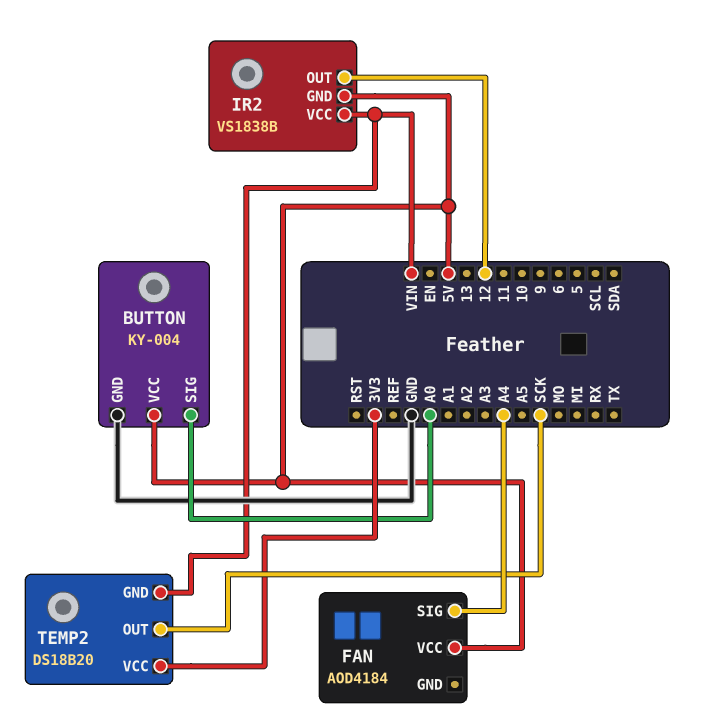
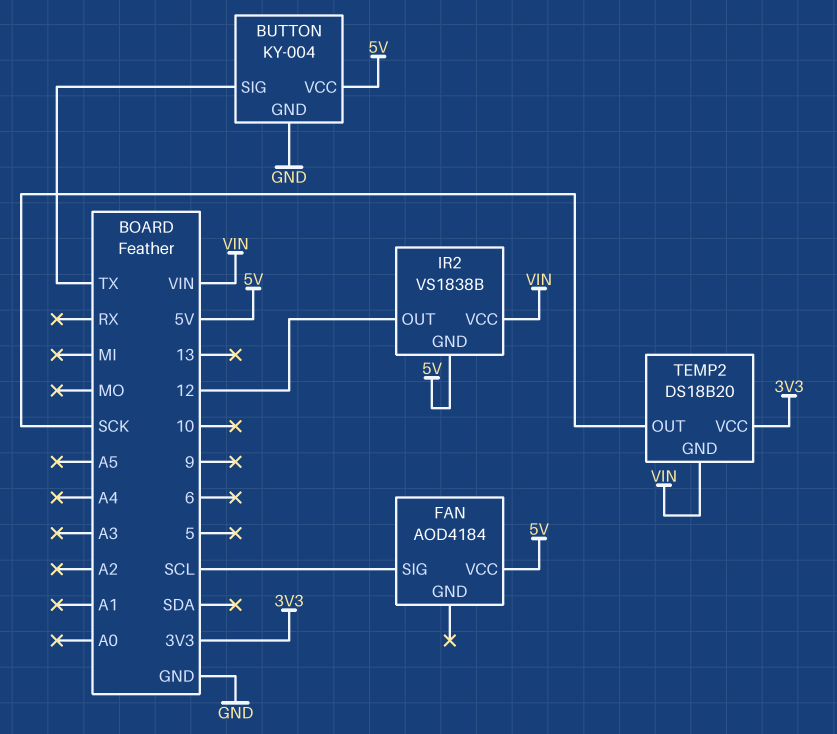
BUTTON pin SIG: A0 -> TX
FAN pin SIG: A4 -> SCL

